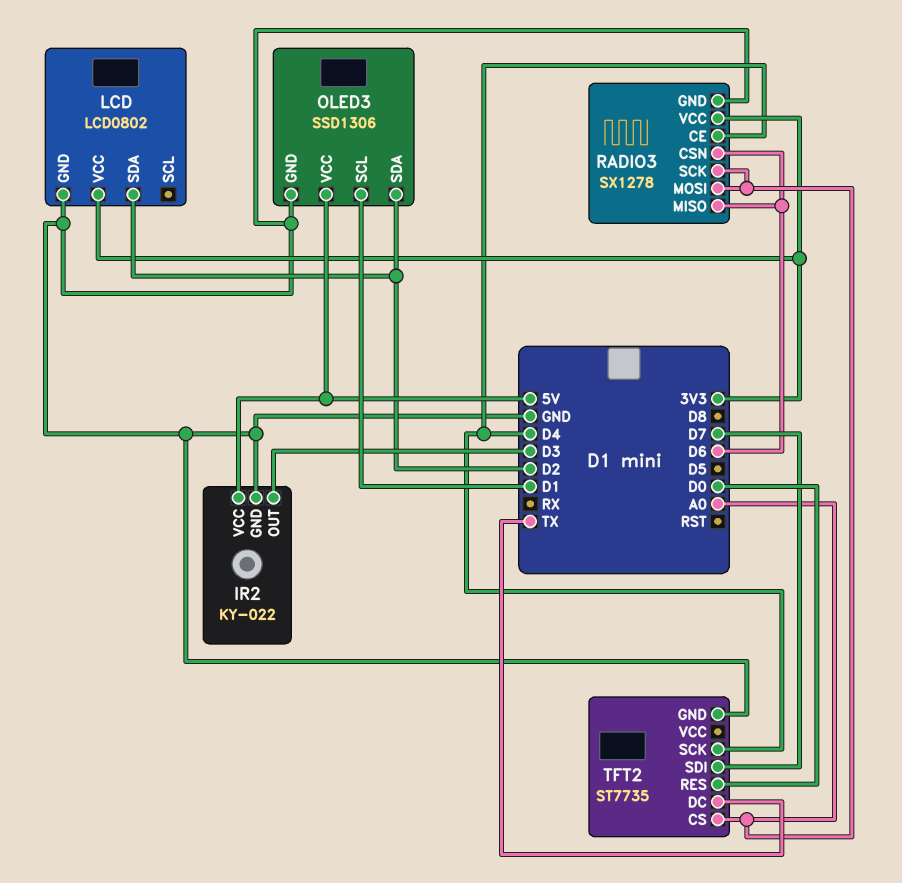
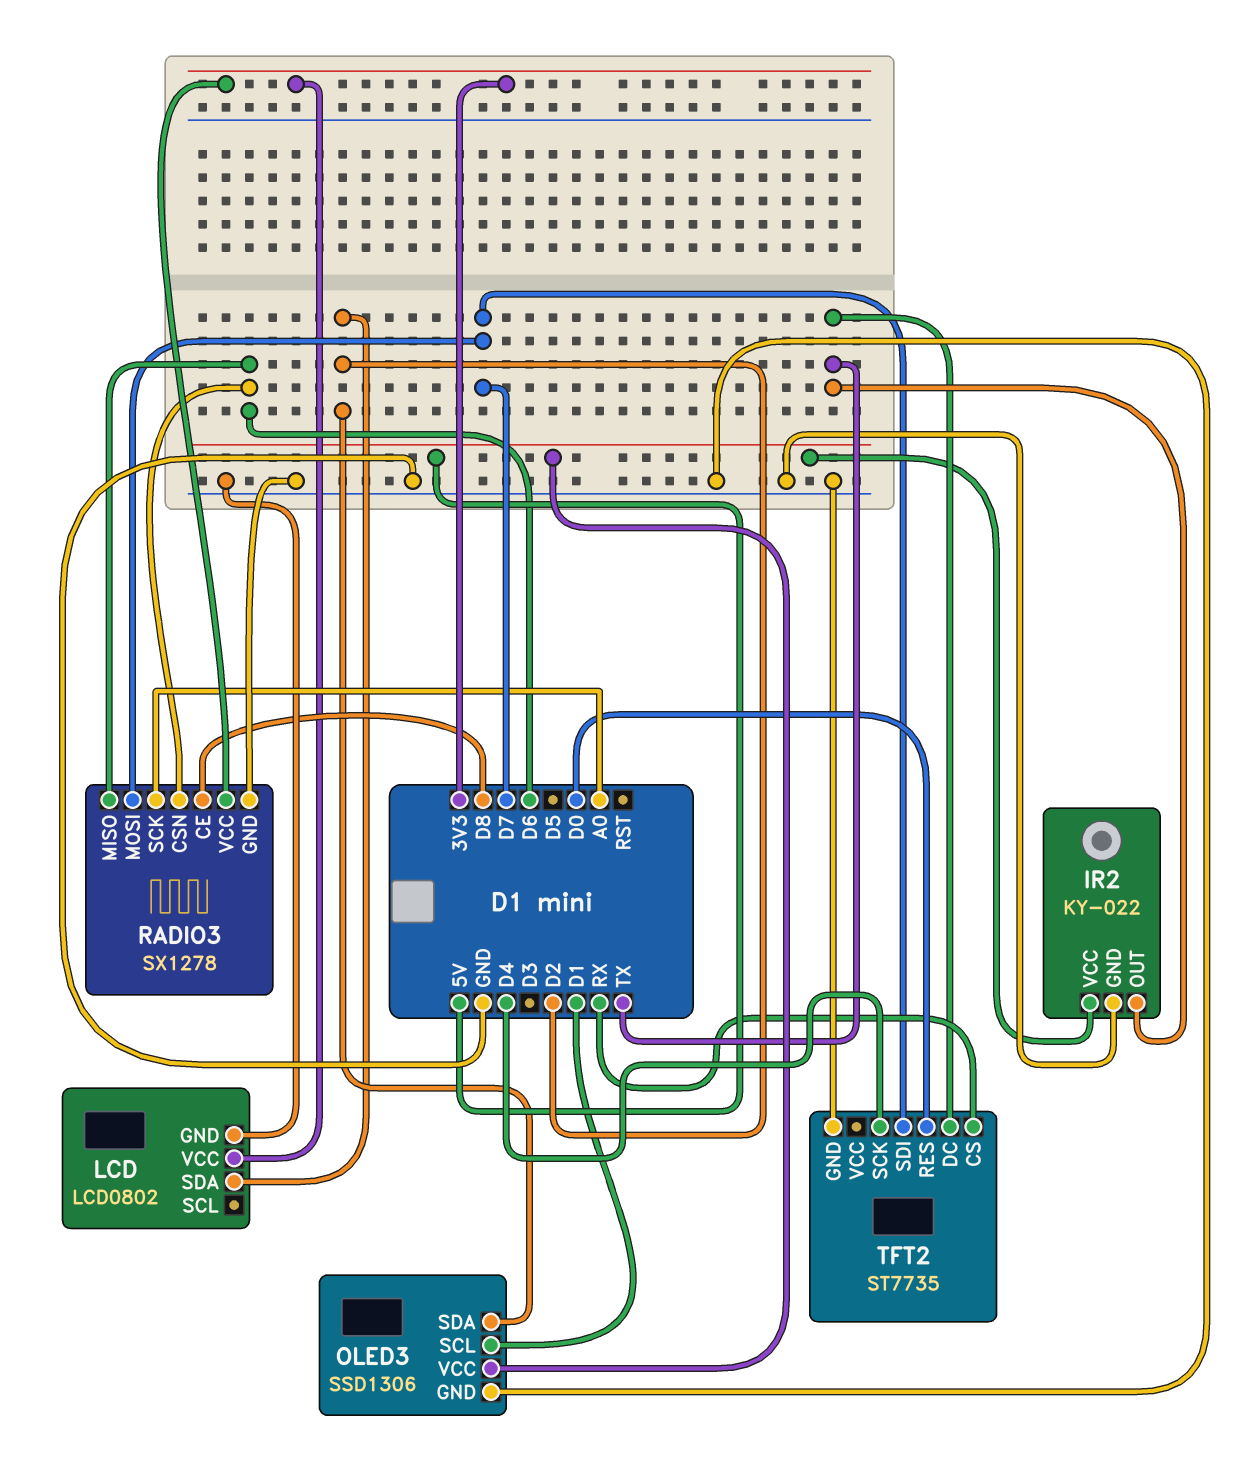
IR2 pin OUT: D3 -> TX
RADIO3 pin CE: D4 -> D8
RADIO3 pin MOSI: A0 -> D7
TFT2 pin CS: A0 -> RX

